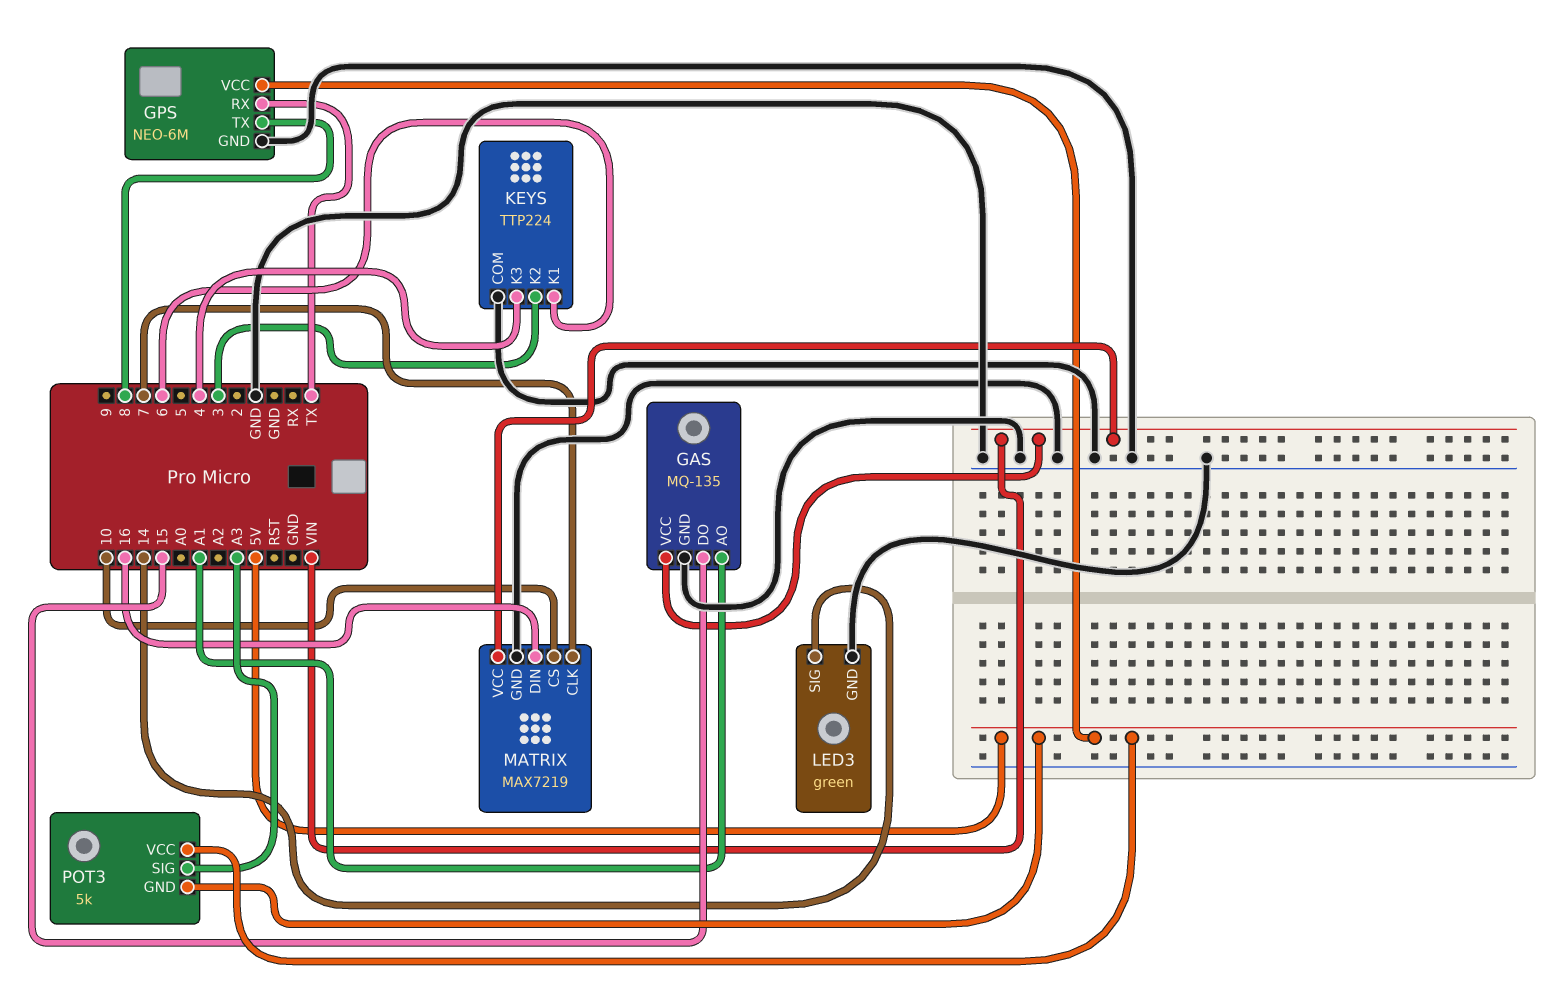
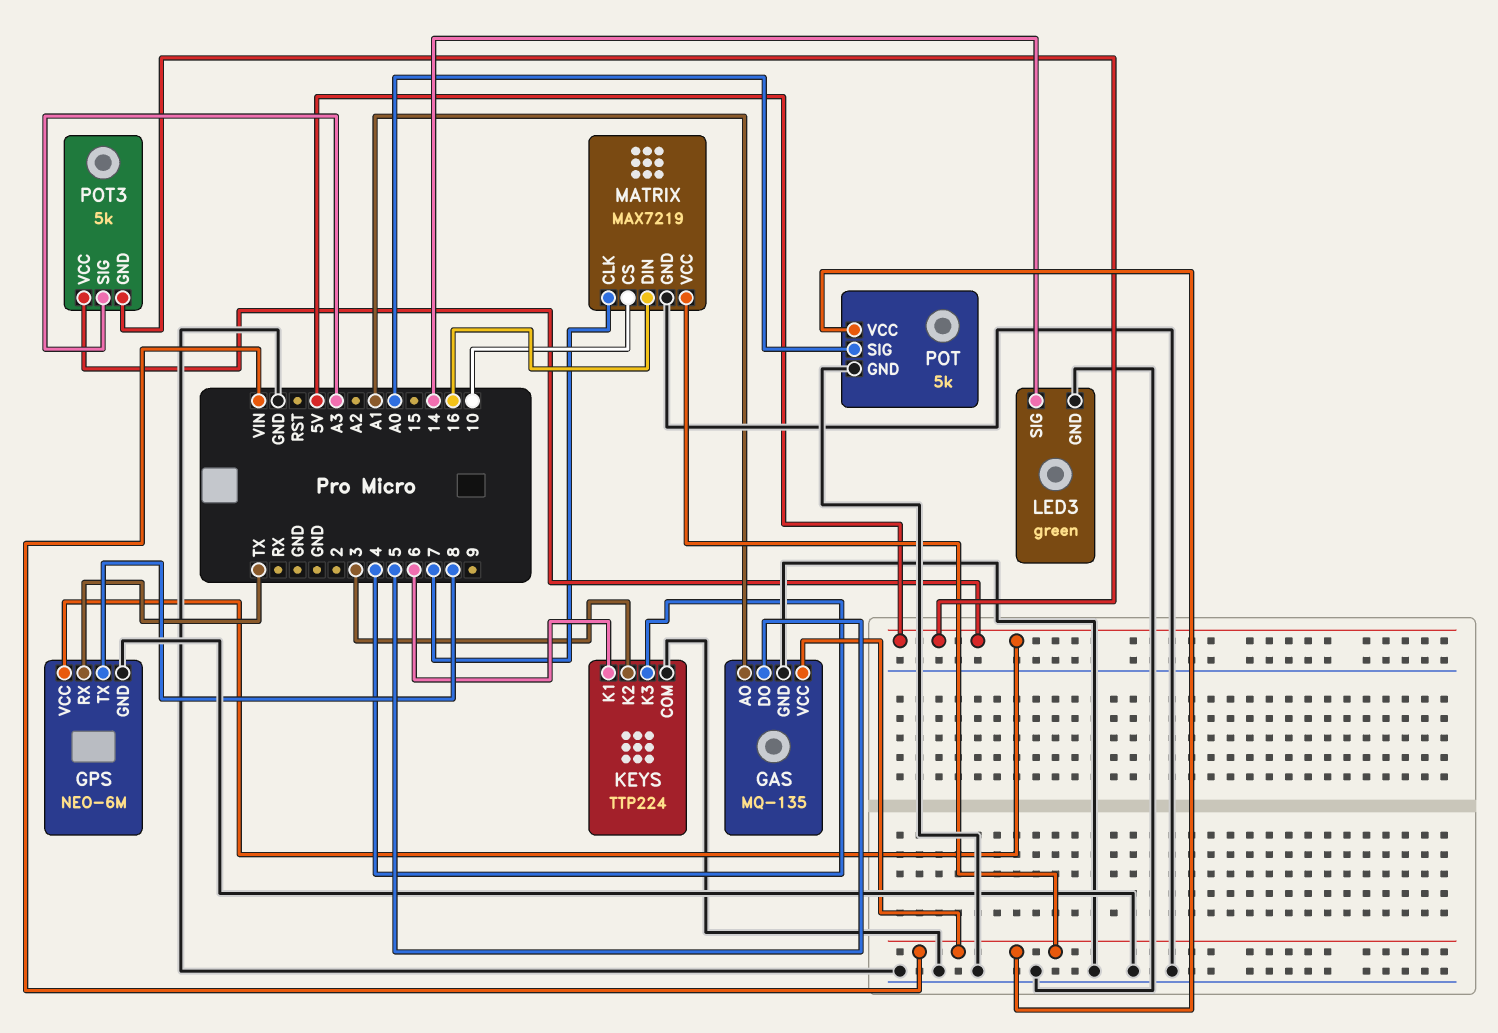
GAS pin DO: 15 -> 5
POT: none -> 5k
POT pin GND: none -> GND
POT pin SIG: none -> A0
POT pin VCC: none -> VIN

